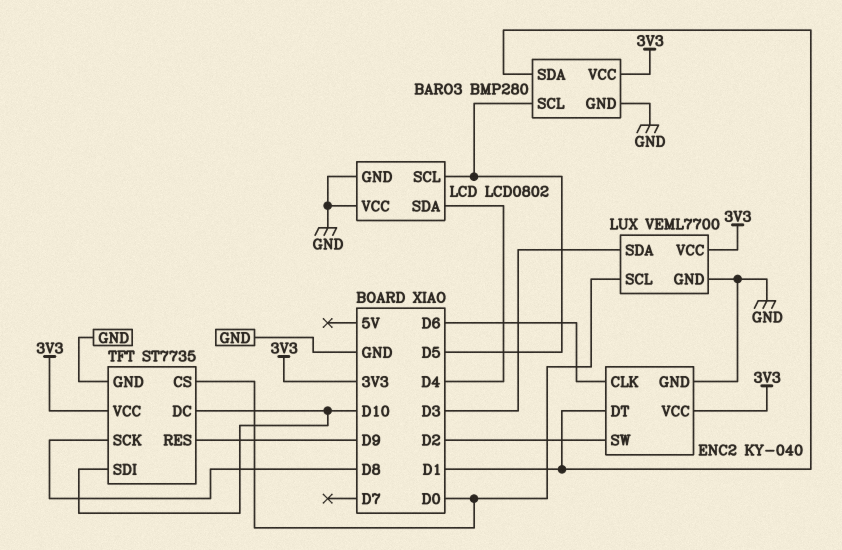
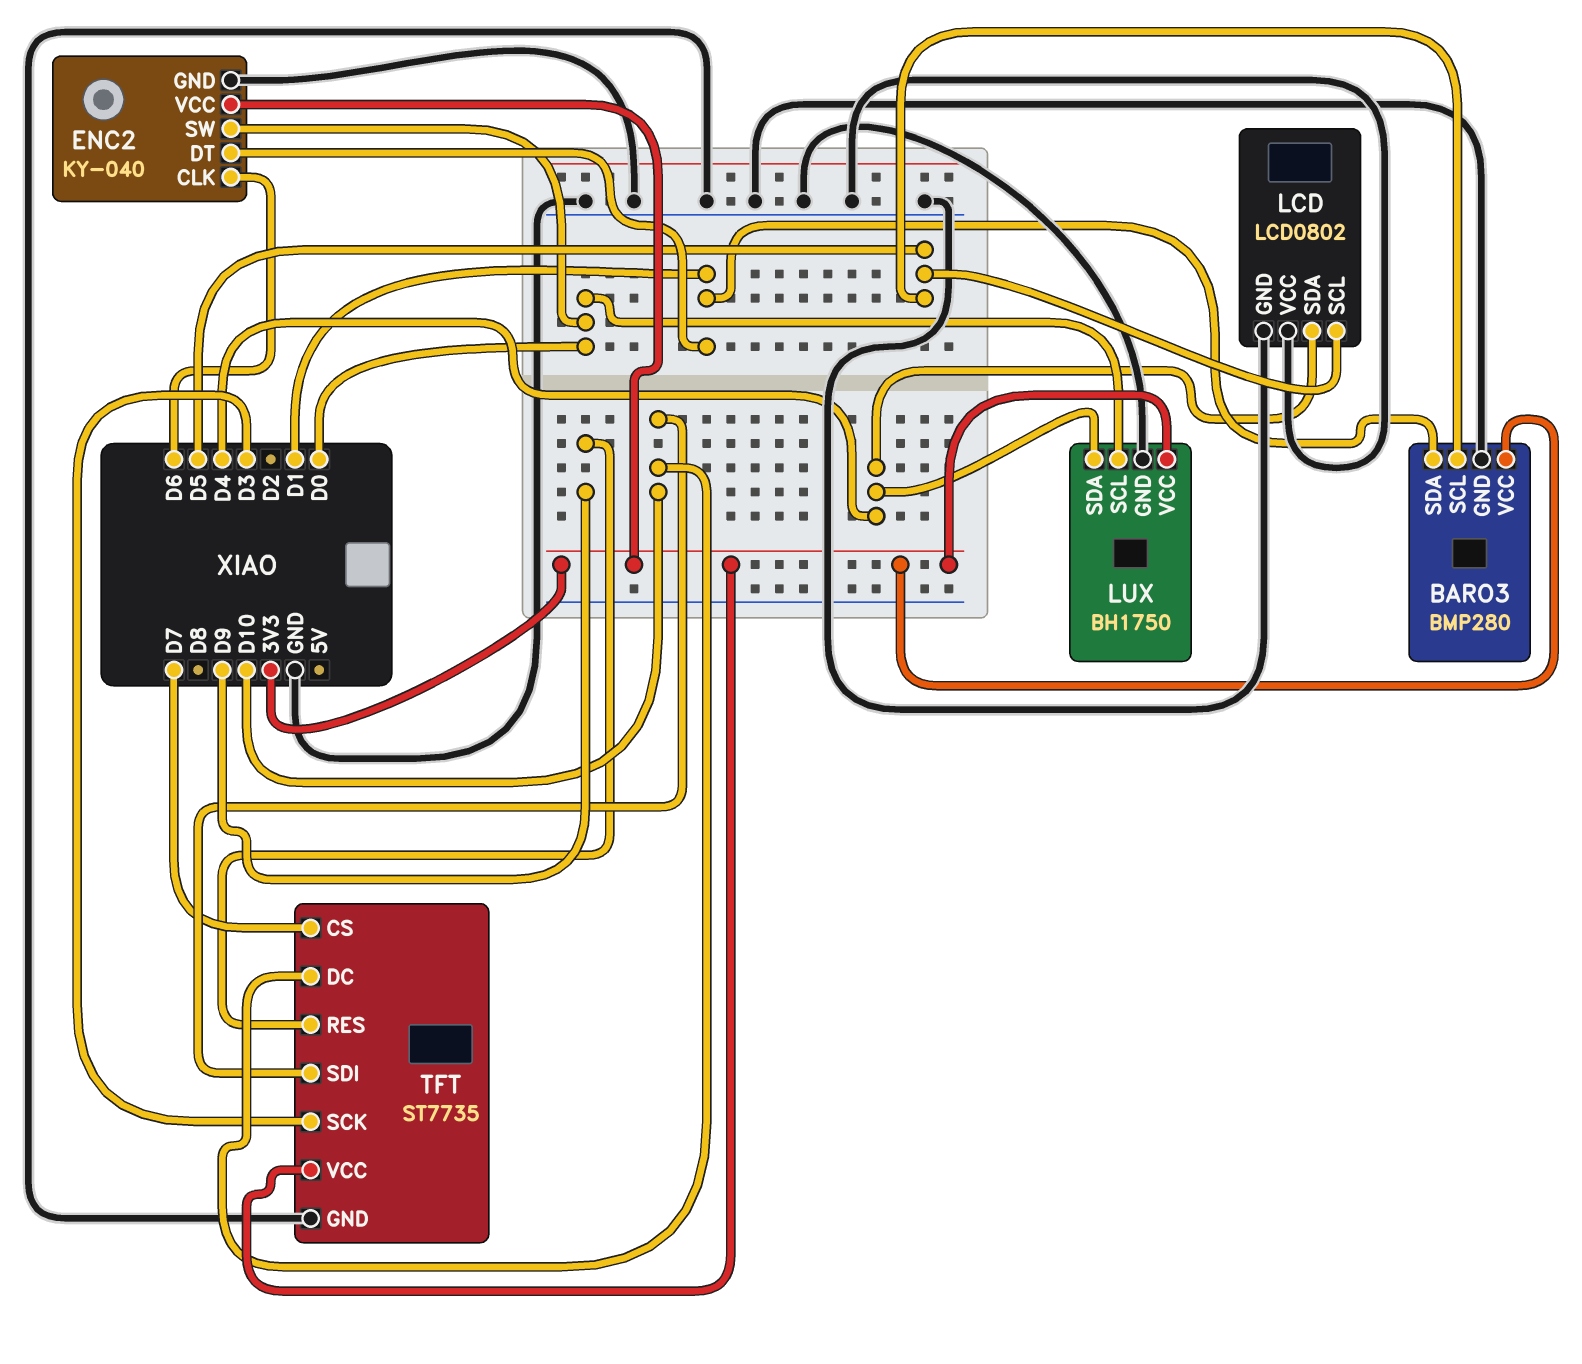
ENC2 pin SW: D2 -> D0
LUX: VEML7700 -> BH1750
LUX pin SDA: D3 -> D4
TFT pin CS: D0 -> D7
TFT pin SCK: D8 -> D3

